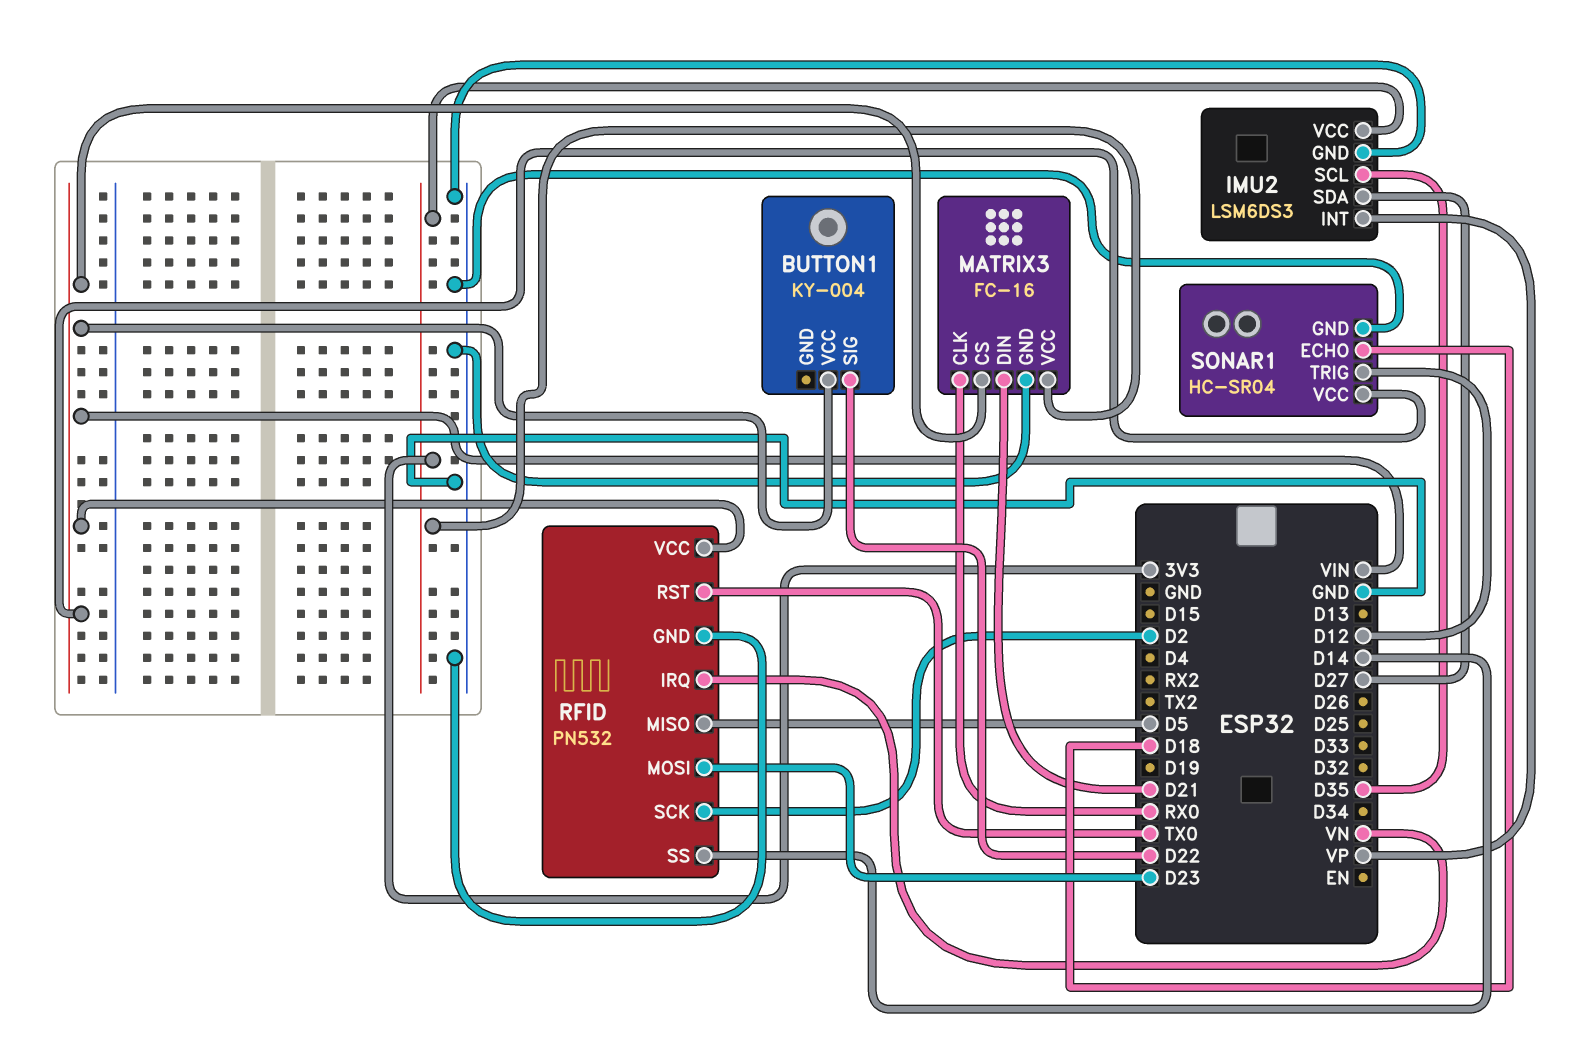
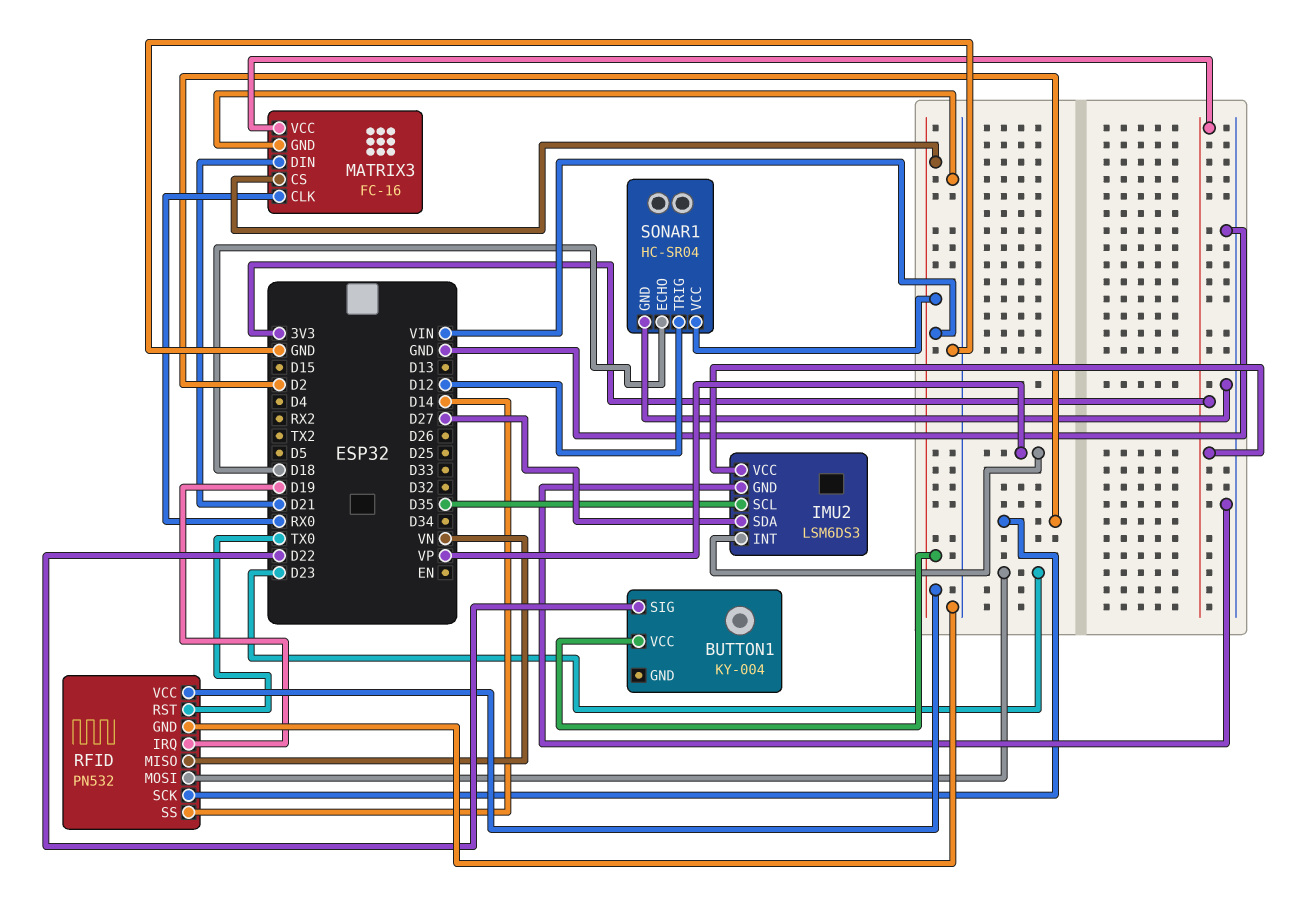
RFID pin IRQ: VN -> D19
RFID pin MISO: D5 -> VN

